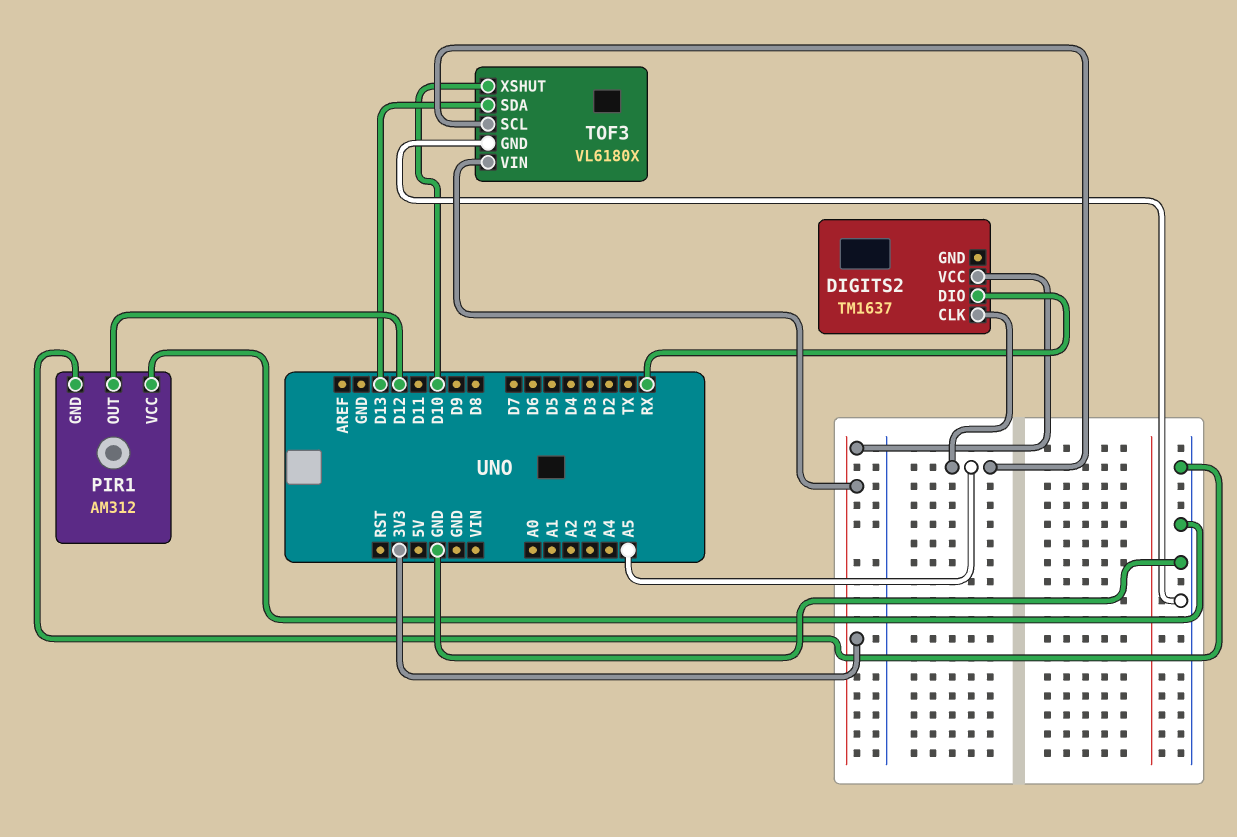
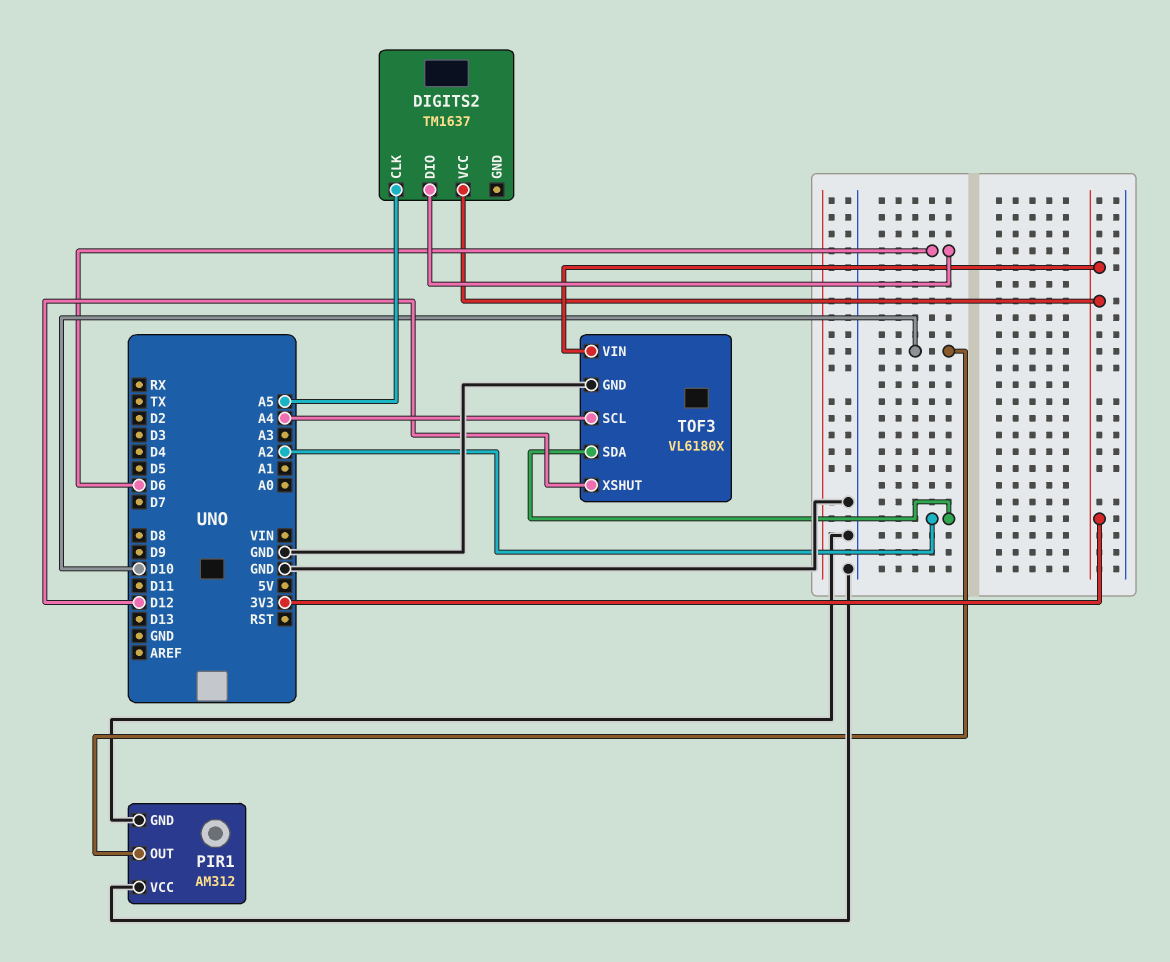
DIGITS2 pin DIO: RX -> D6
PIR1 pin OUT: D12 -> D10
TOF3 pin SCL: A5 -> A4
TOF3 pin SDA: D13 -> A2
TOF3 pin XSHUT: D10 -> D12

